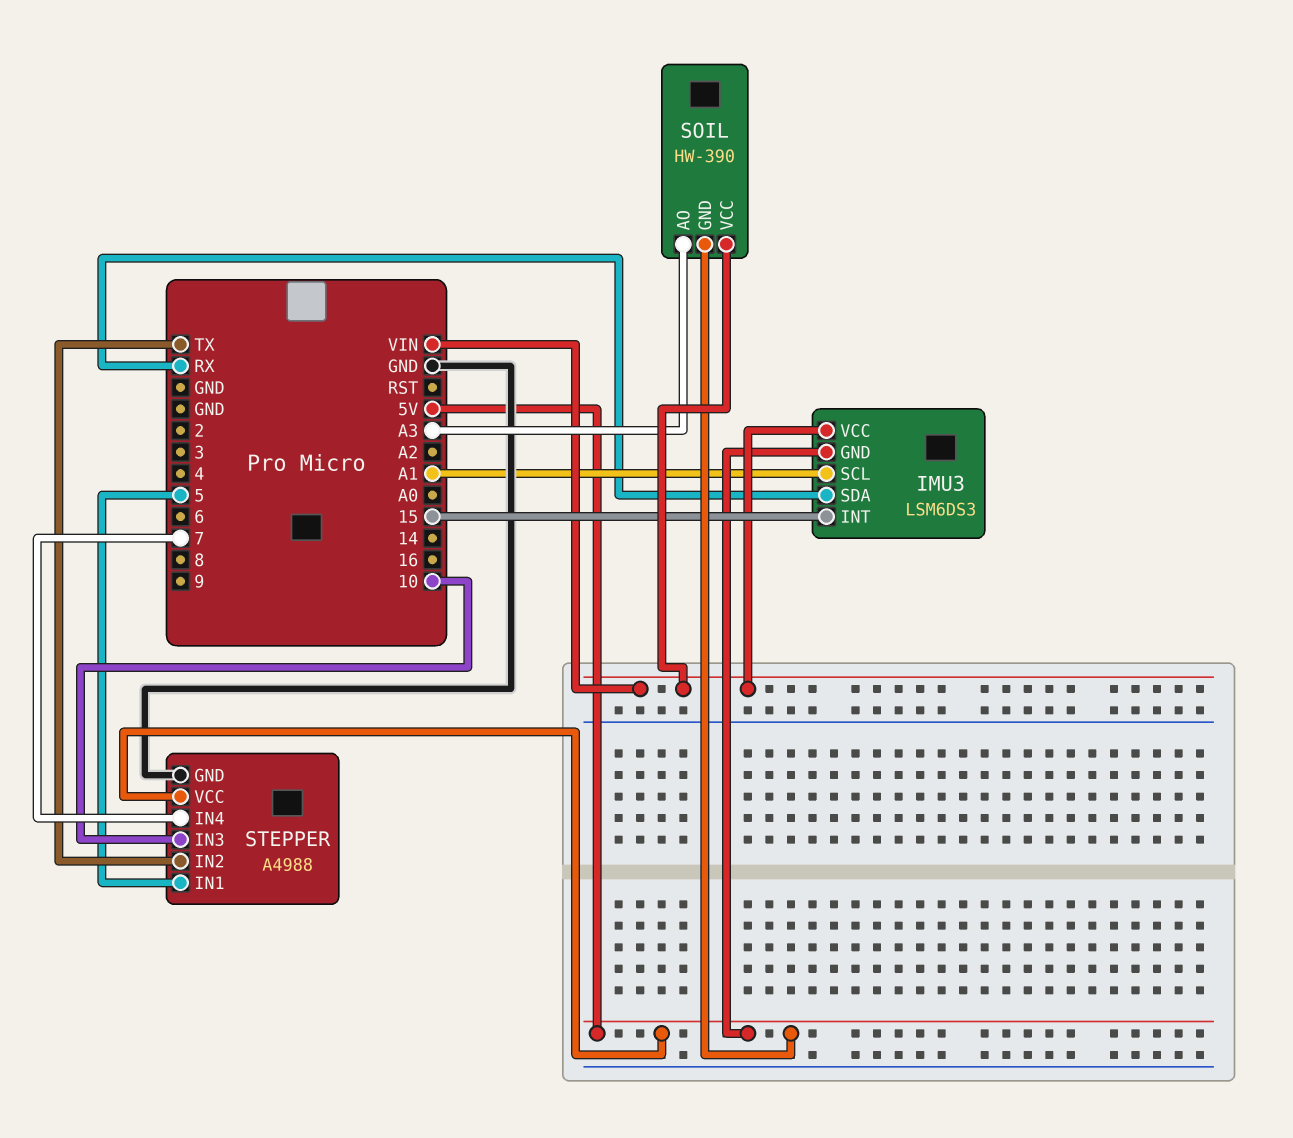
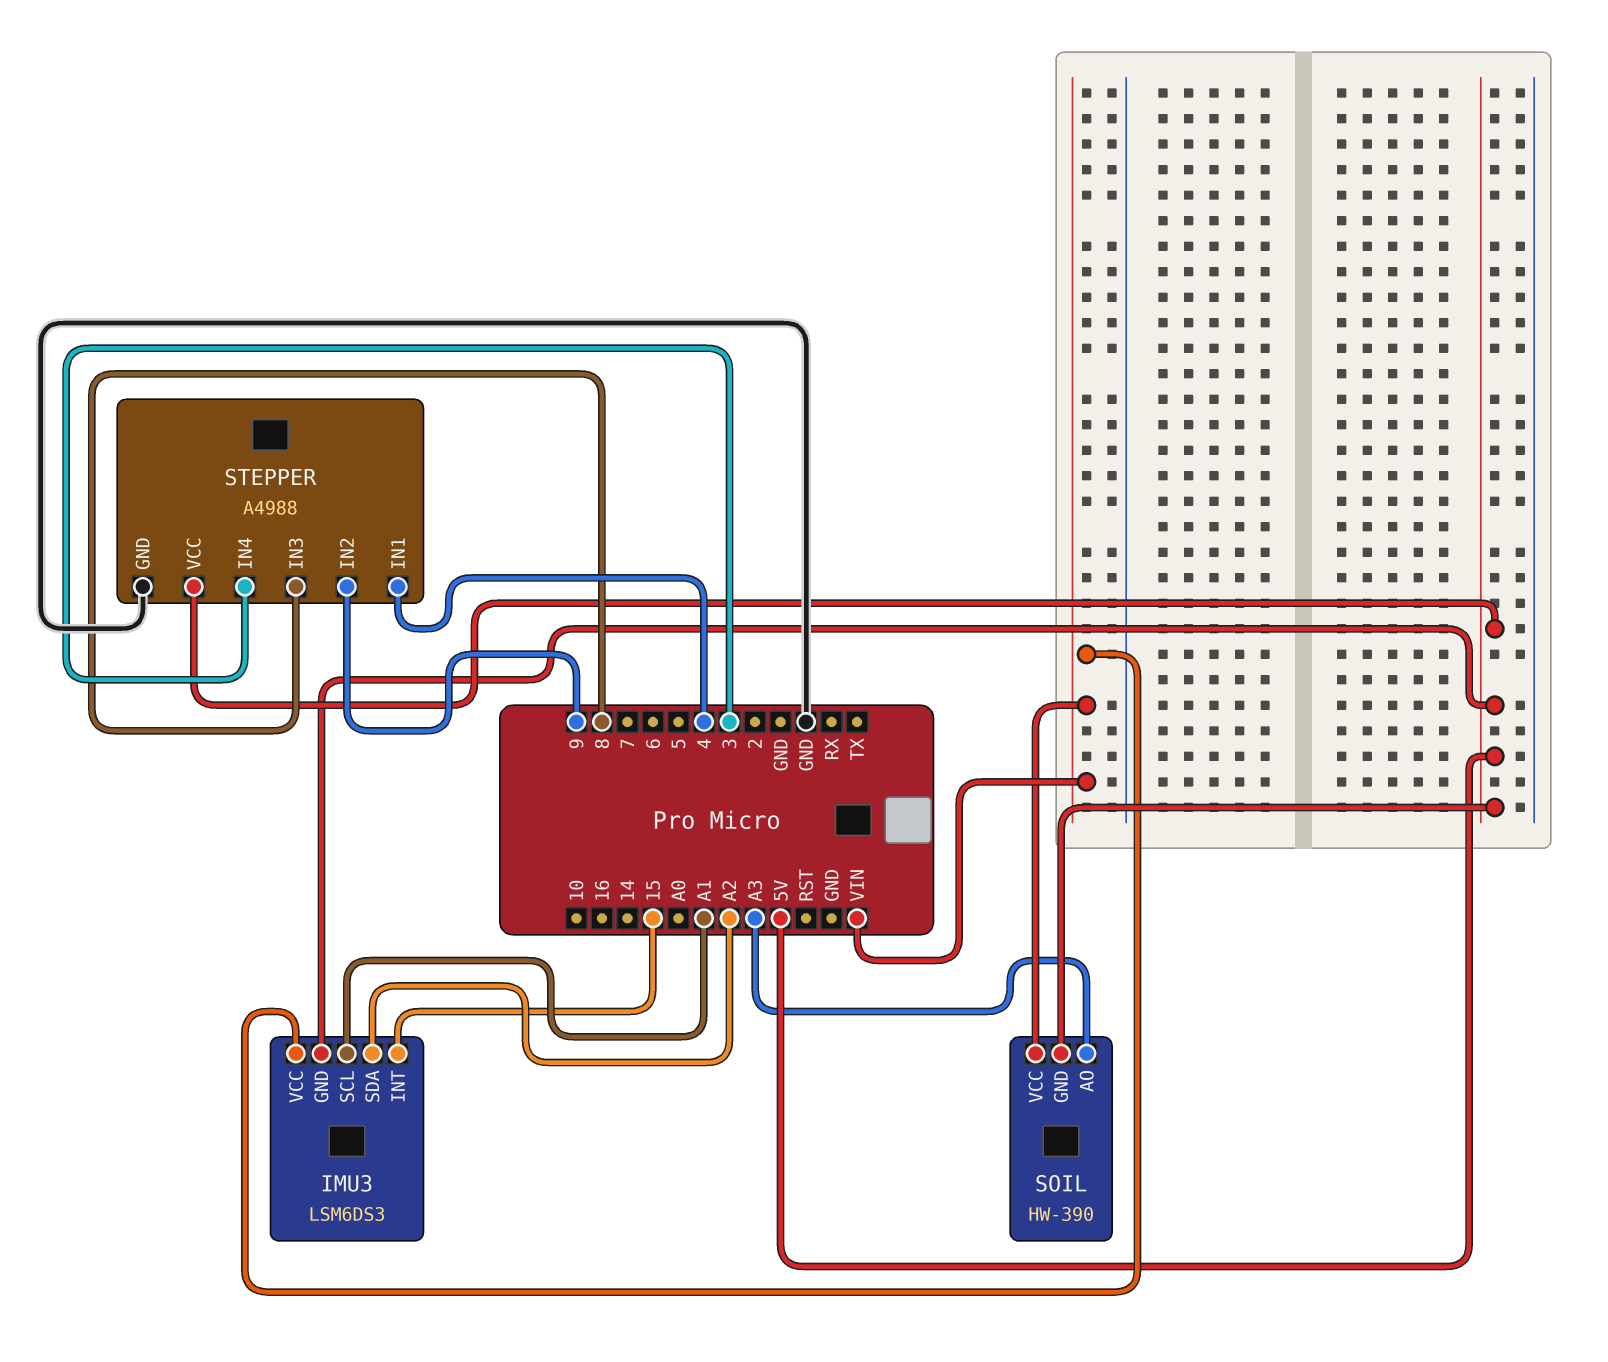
IMU3 pin SDA: RX -> A2
STEPPER pin IN1: 5 -> 4
STEPPER pin IN2: TX -> 9
STEPPER pin IN3: 10 -> 8
STEPPER pin IN4: 7 -> 3

